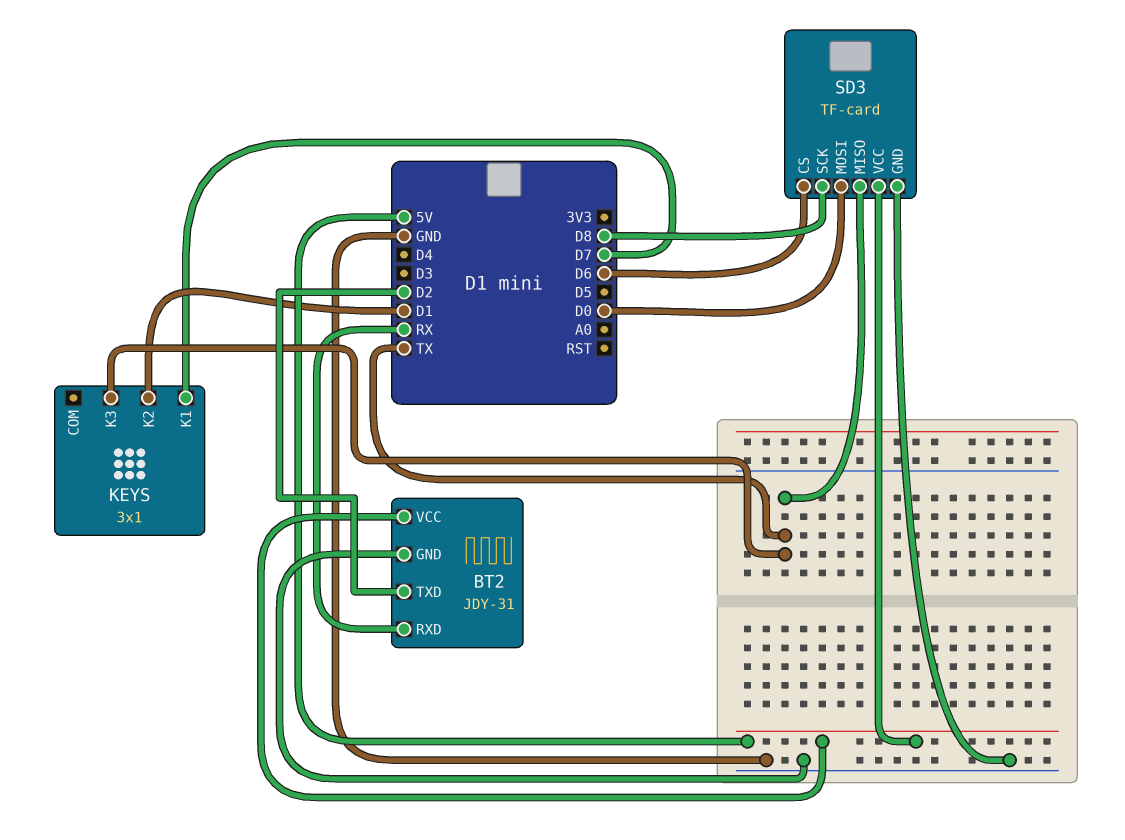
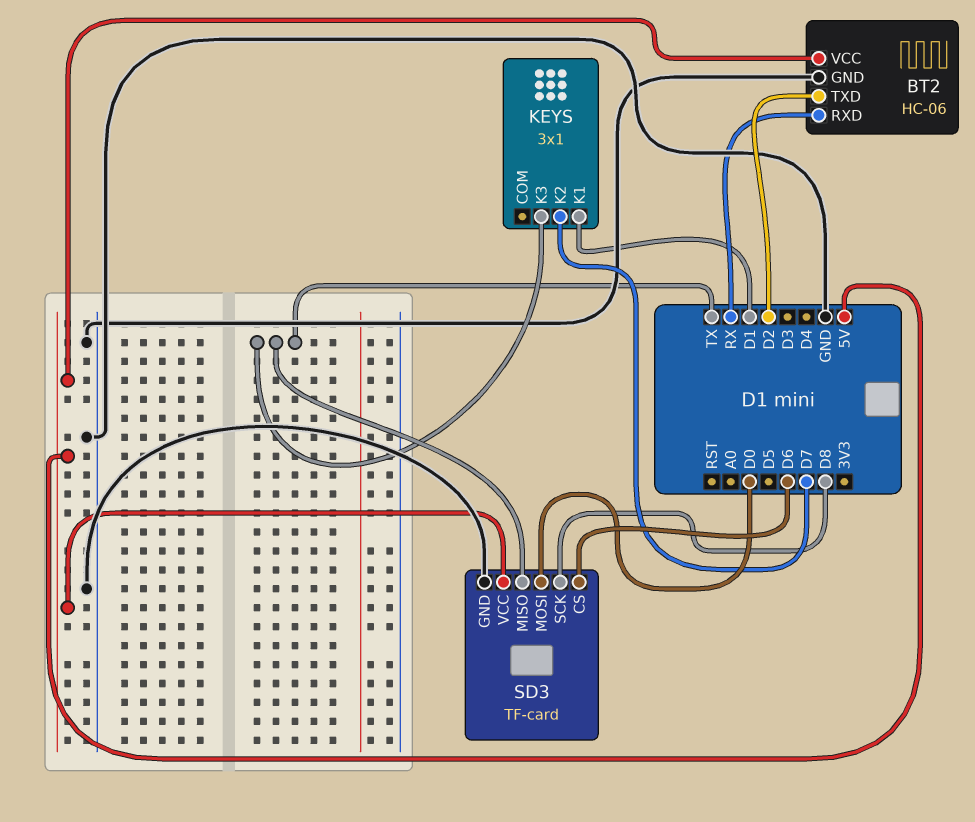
BT2: JDY-31 -> HC-06
KEYS pin K1: D7 -> D1
KEYS pin K2: D1 -> D7

